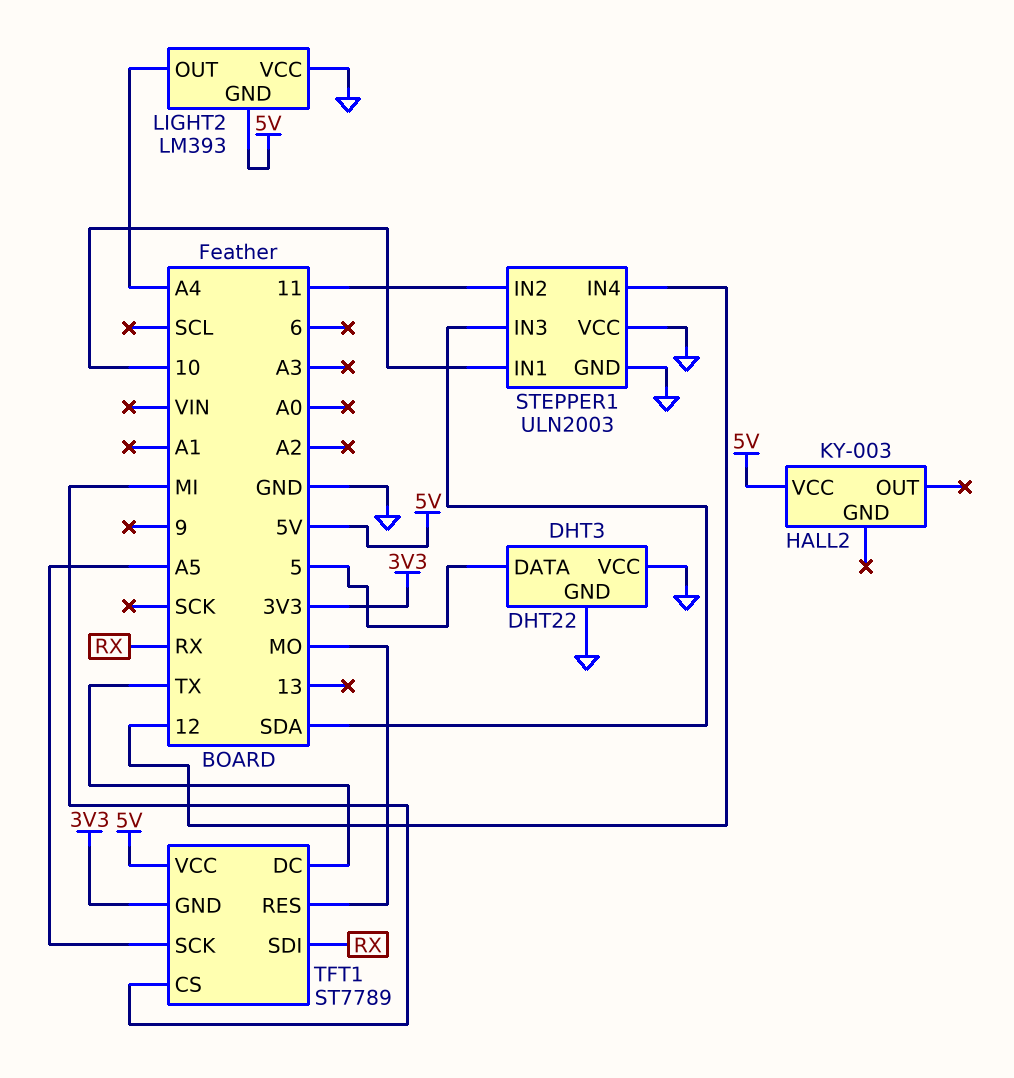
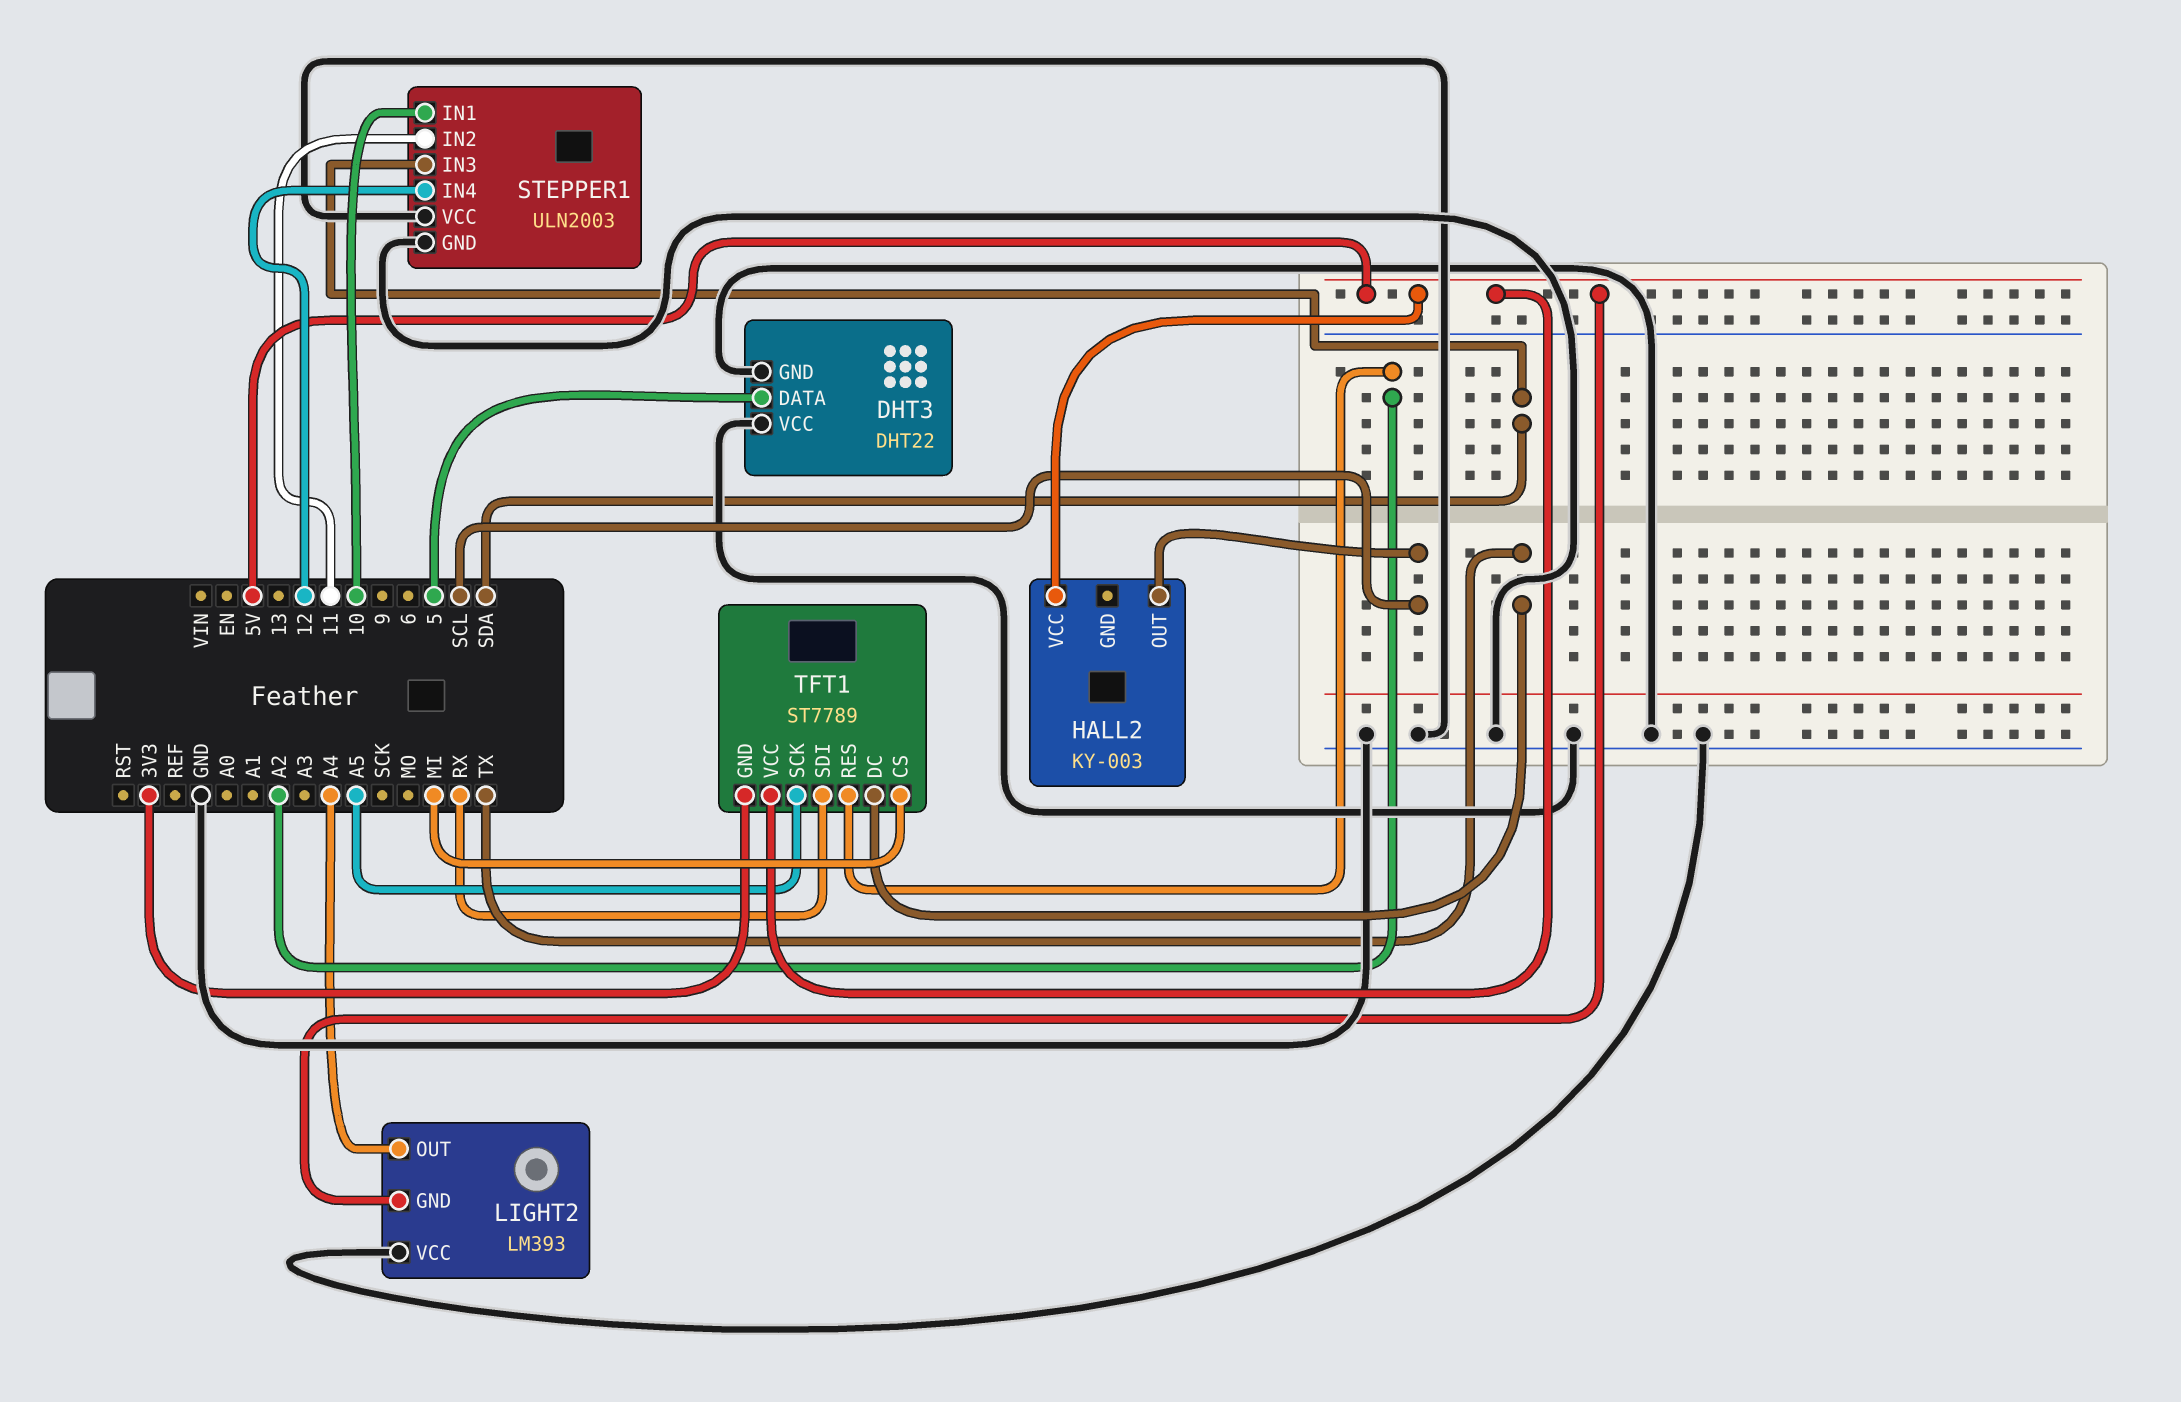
HALL2 pin OUT: none -> SCL
TFT1 pin RES: MO -> A2

